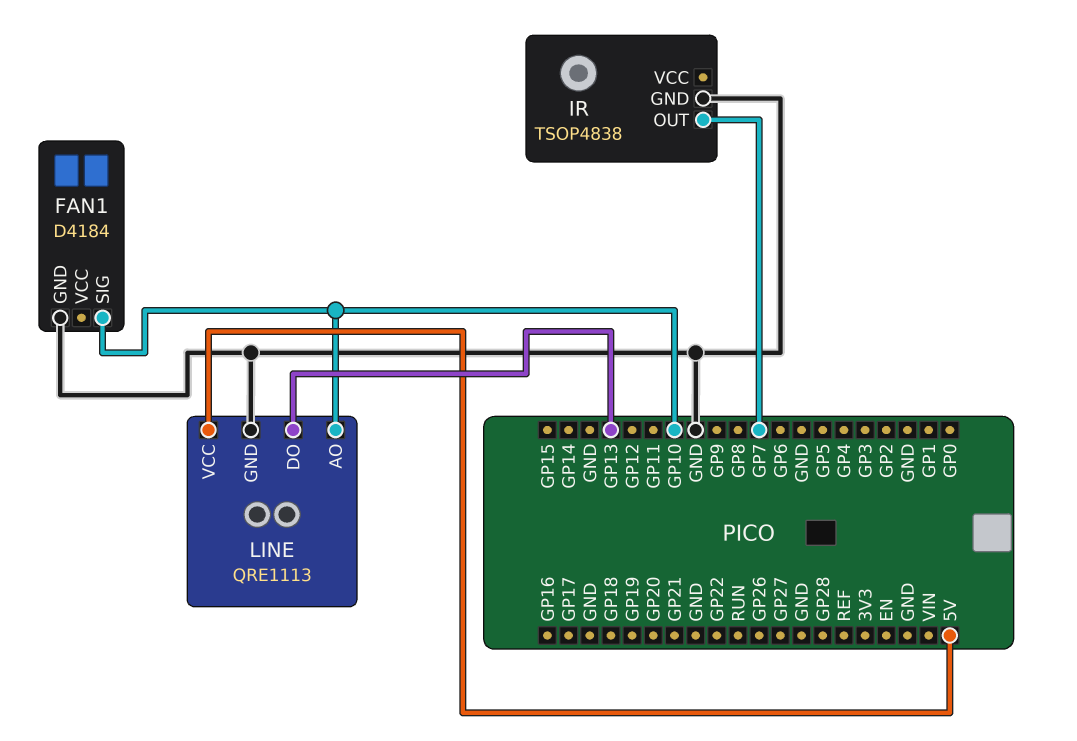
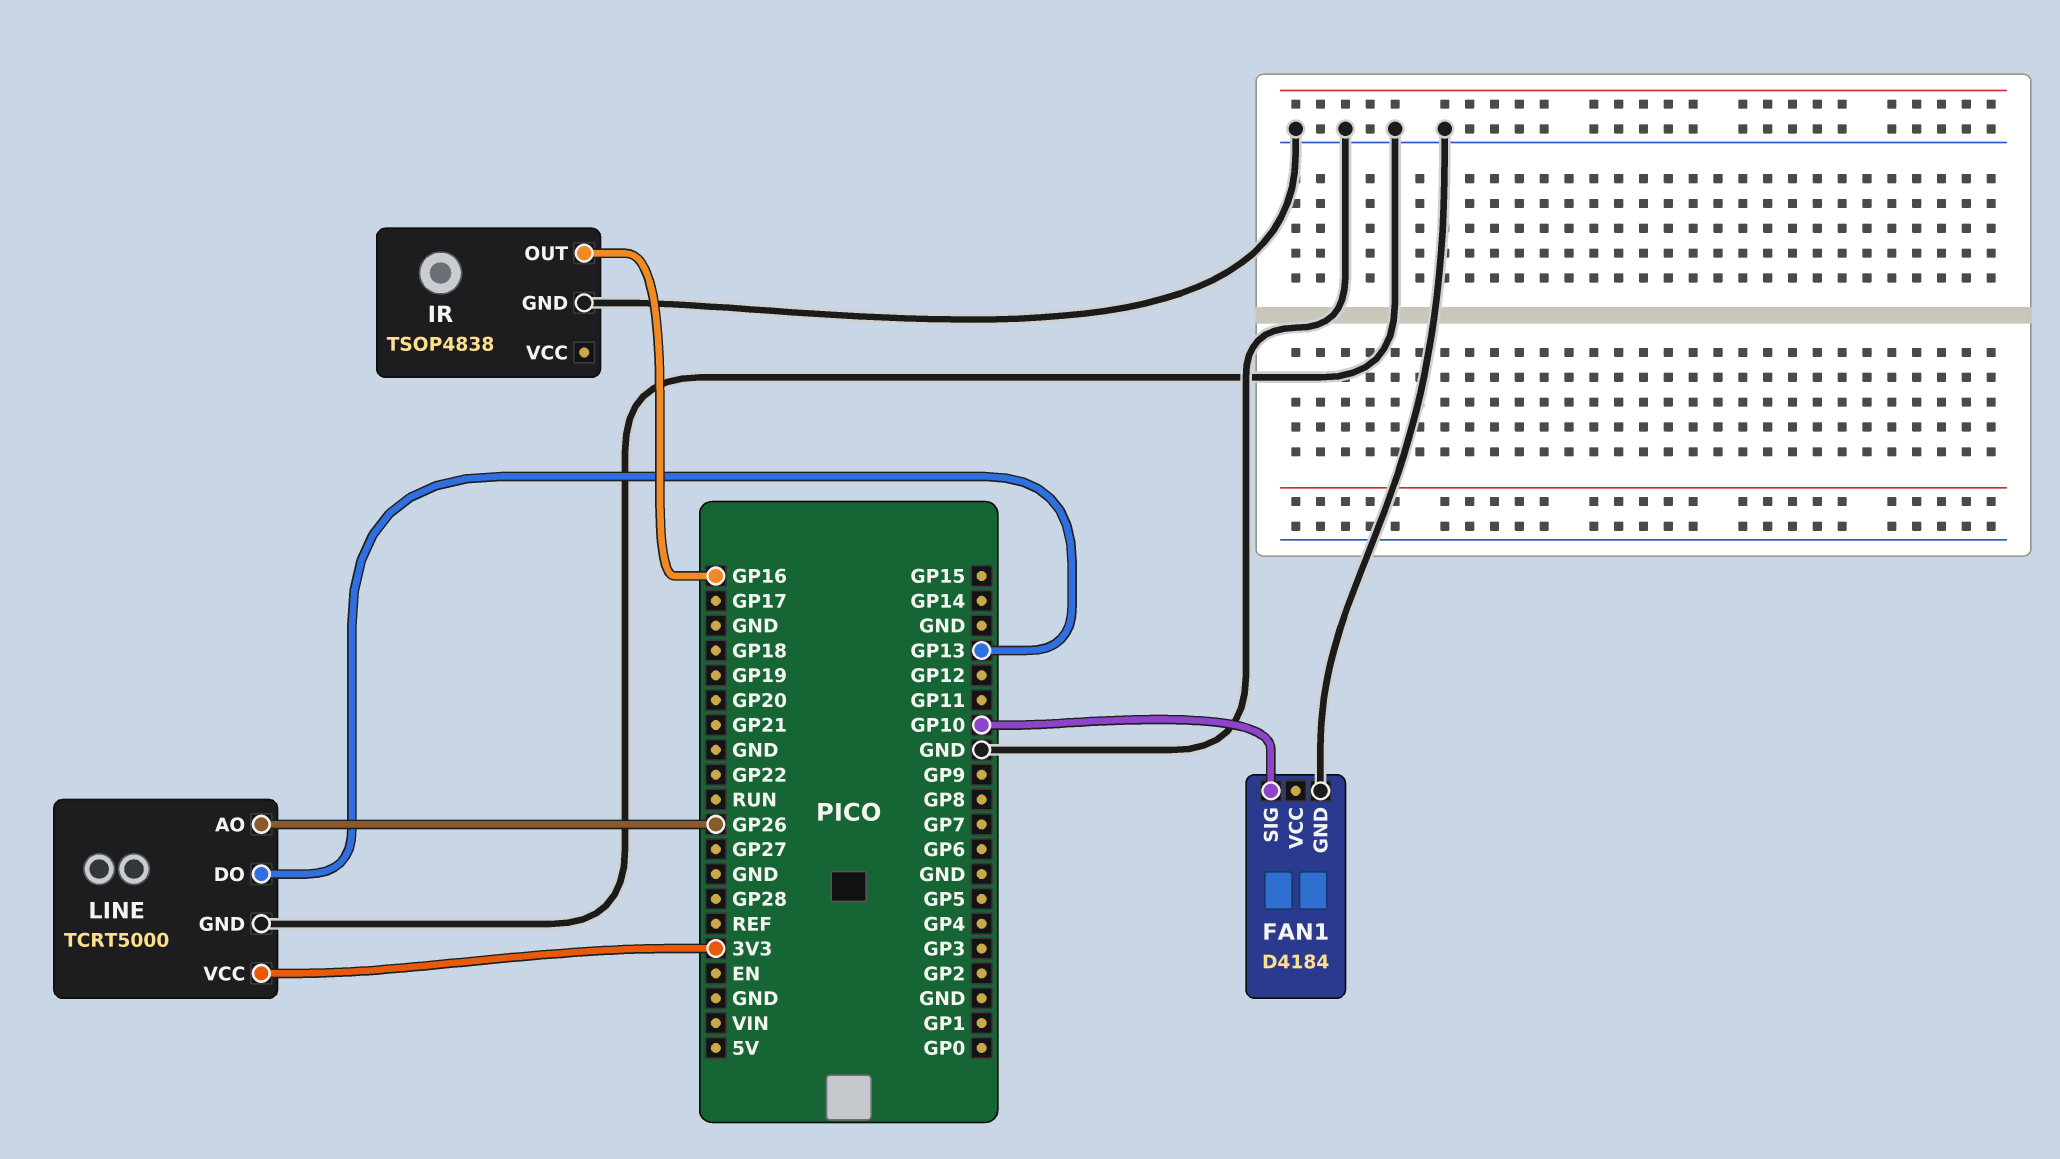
IR pin OUT: GP7 -> GP16
LINE: QRE1113 -> TCRT5000
LINE pin AO: GP10 -> GP26
LINE pin VCC: 5V -> 3V3

